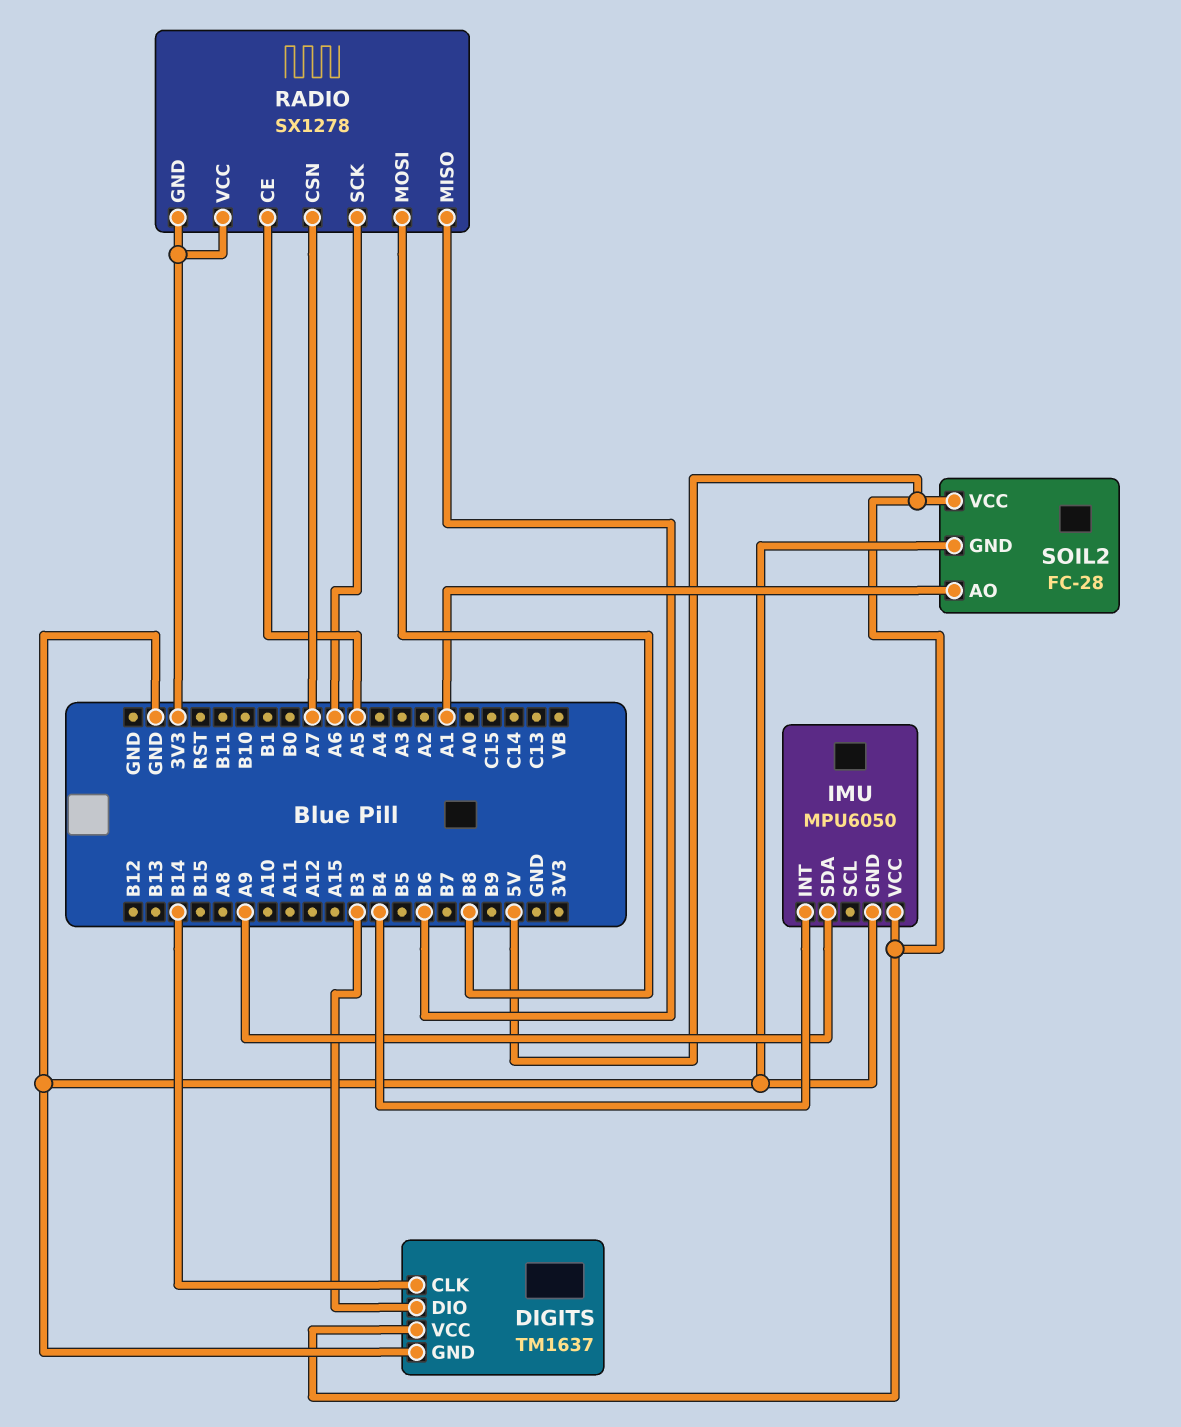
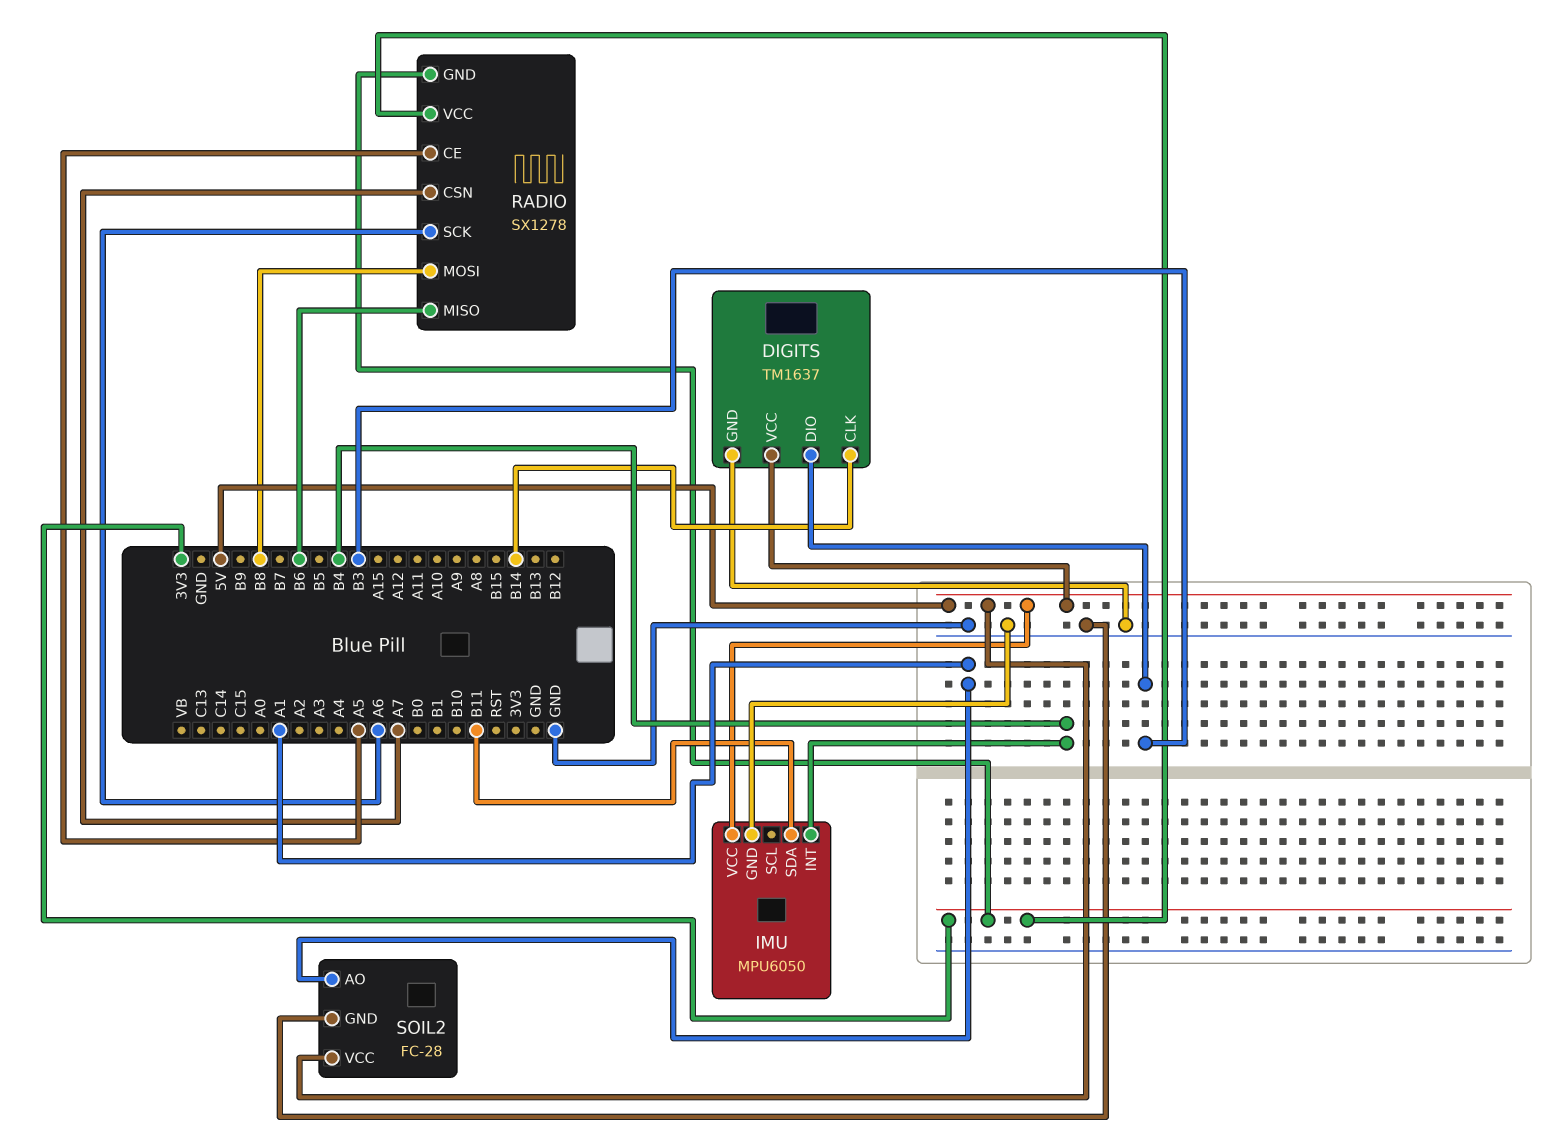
IMU pin SDA: A9 -> B11

